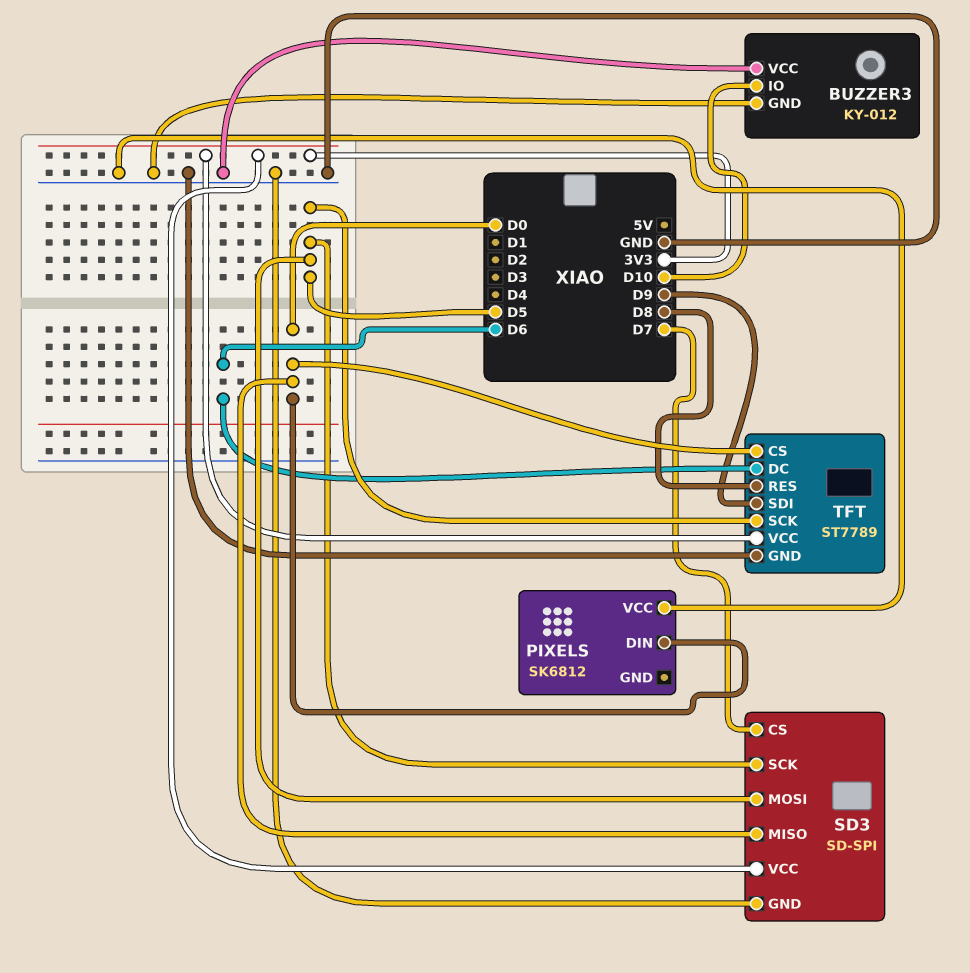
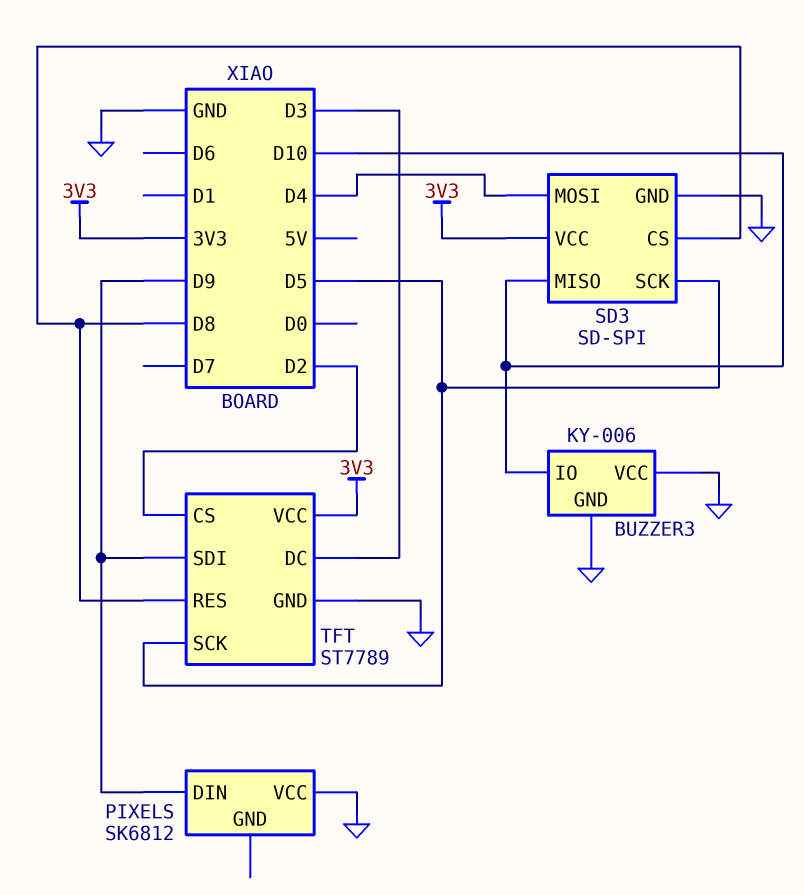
BUZZER3: KY-012 -> KY-006
PIXELS pin DIN: D0 -> D9
SD3 pin CS: D7 -> D8
SD3 pin MISO: D0 -> D10
SD3 pin MOSI: D5 -> D4
TFT pin CS: D0 -> D2
TFT pin DC: D6 -> D3

